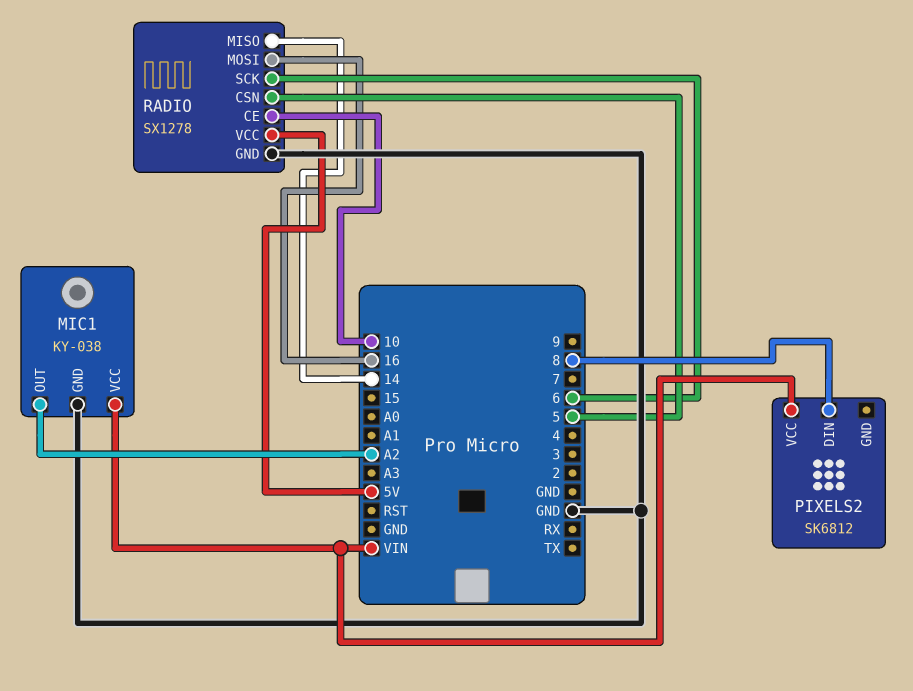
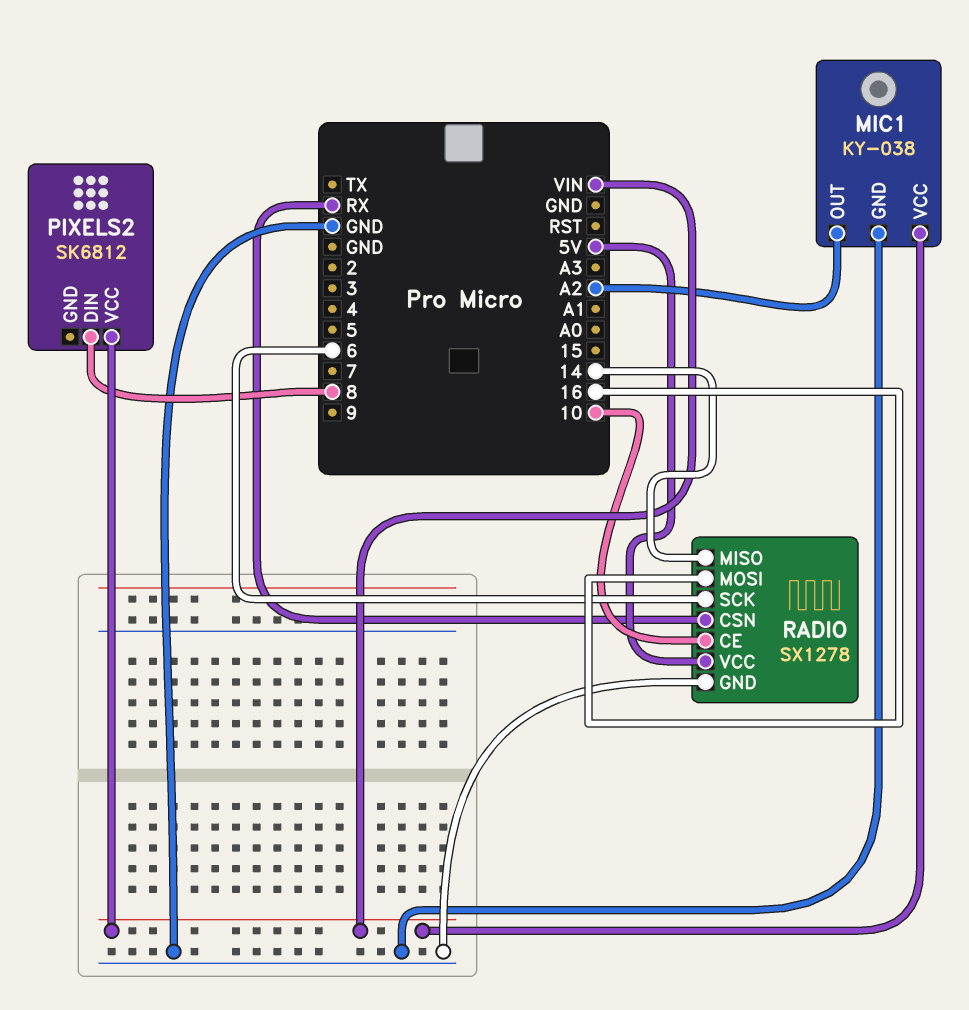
RADIO pin CSN: 5 -> RX

